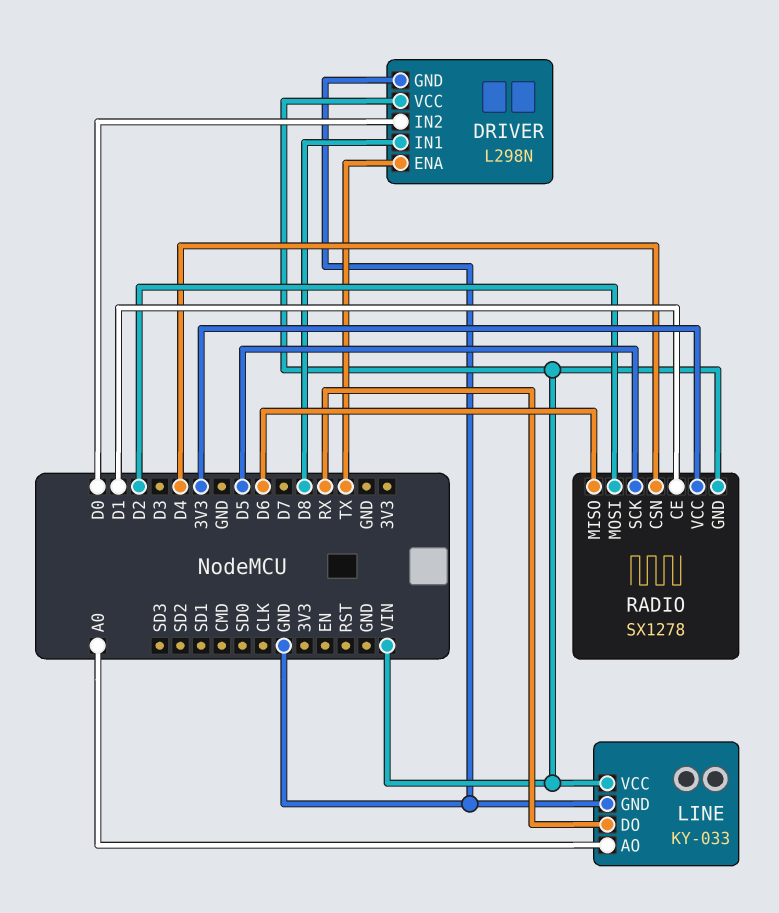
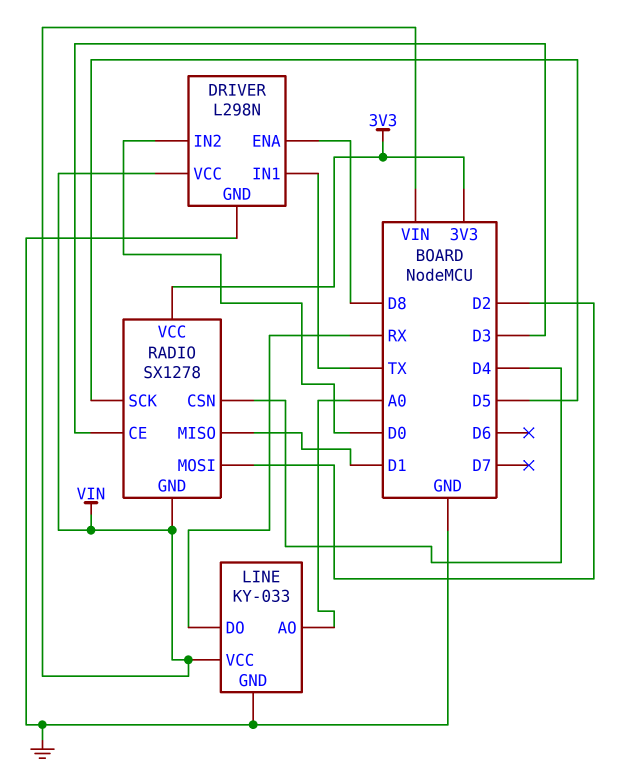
DRIVER pin ENA: TX -> D8
DRIVER pin IN1: D8 -> TX
RADIO pin CE: D1 -> D3
RADIO pin MISO: D6 -> D1

